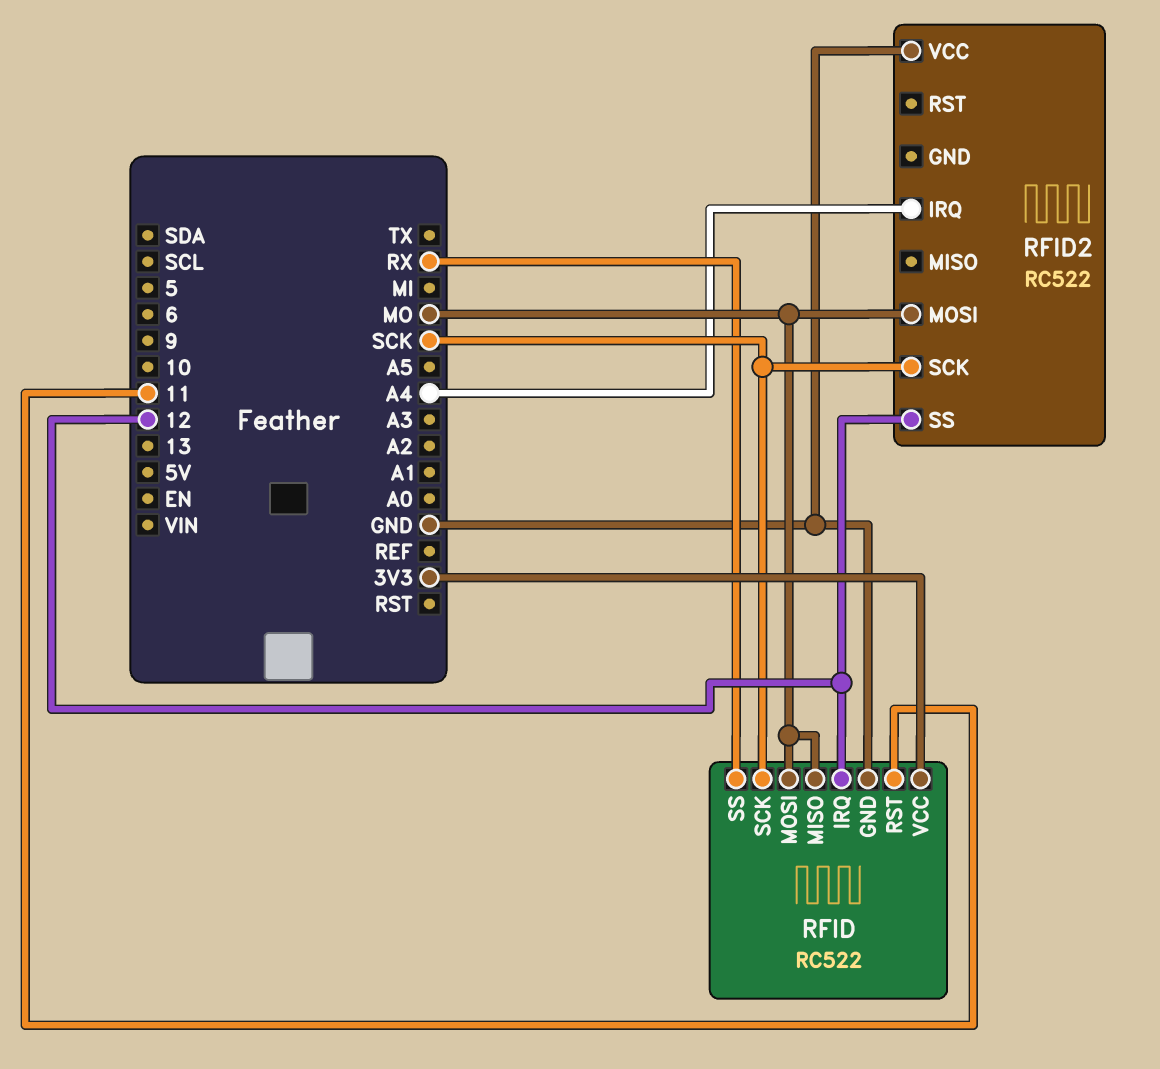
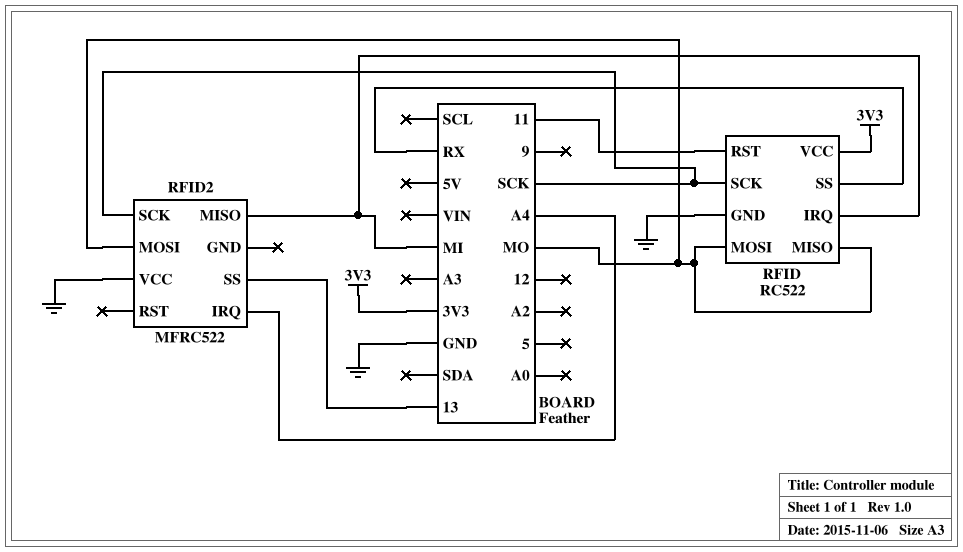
RFID pin IRQ: 12 -> MI
RFID2: RC522 -> MFRC522
RFID2 pin MISO: none -> MI
RFID2 pin SS: 12 -> 13

